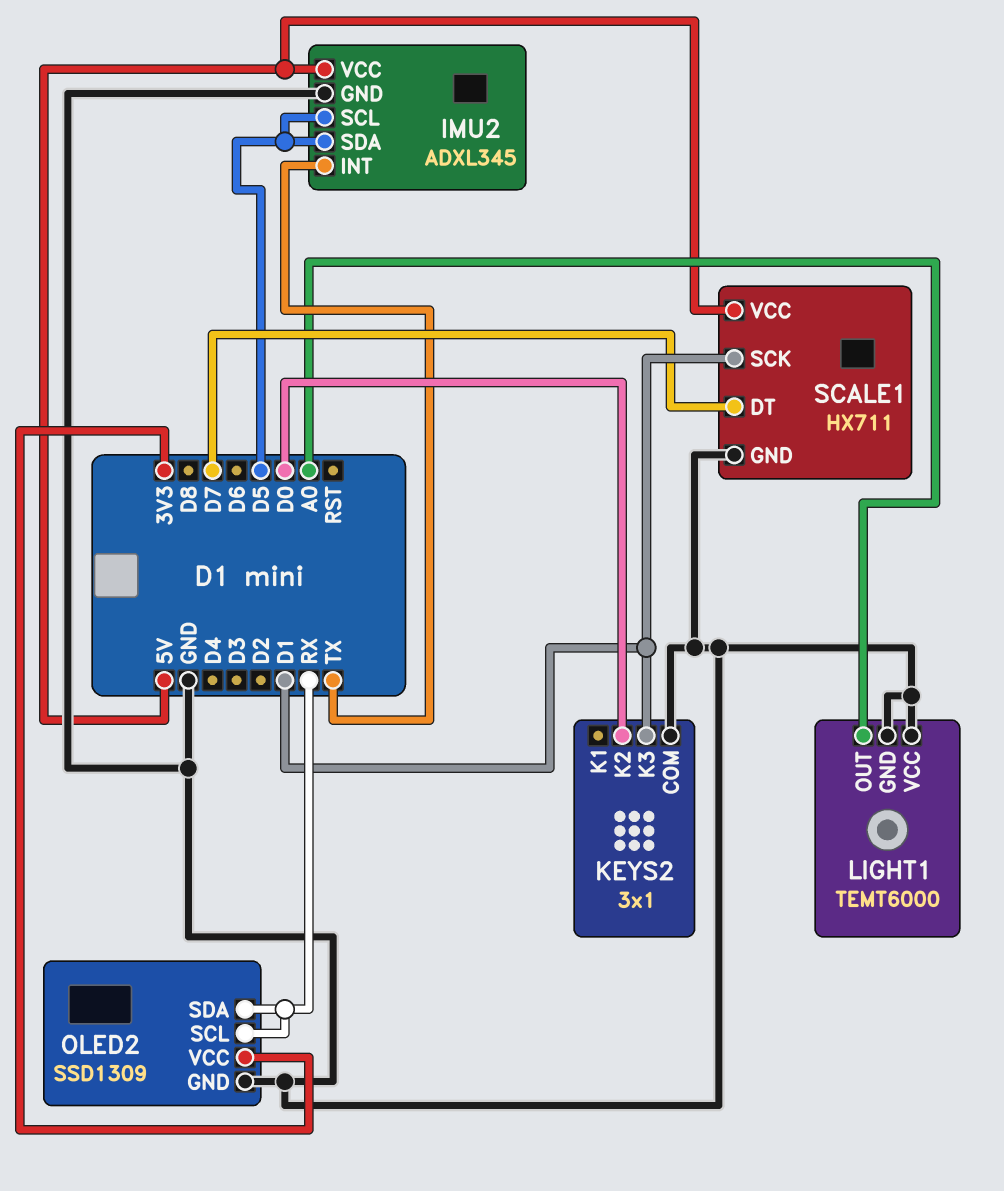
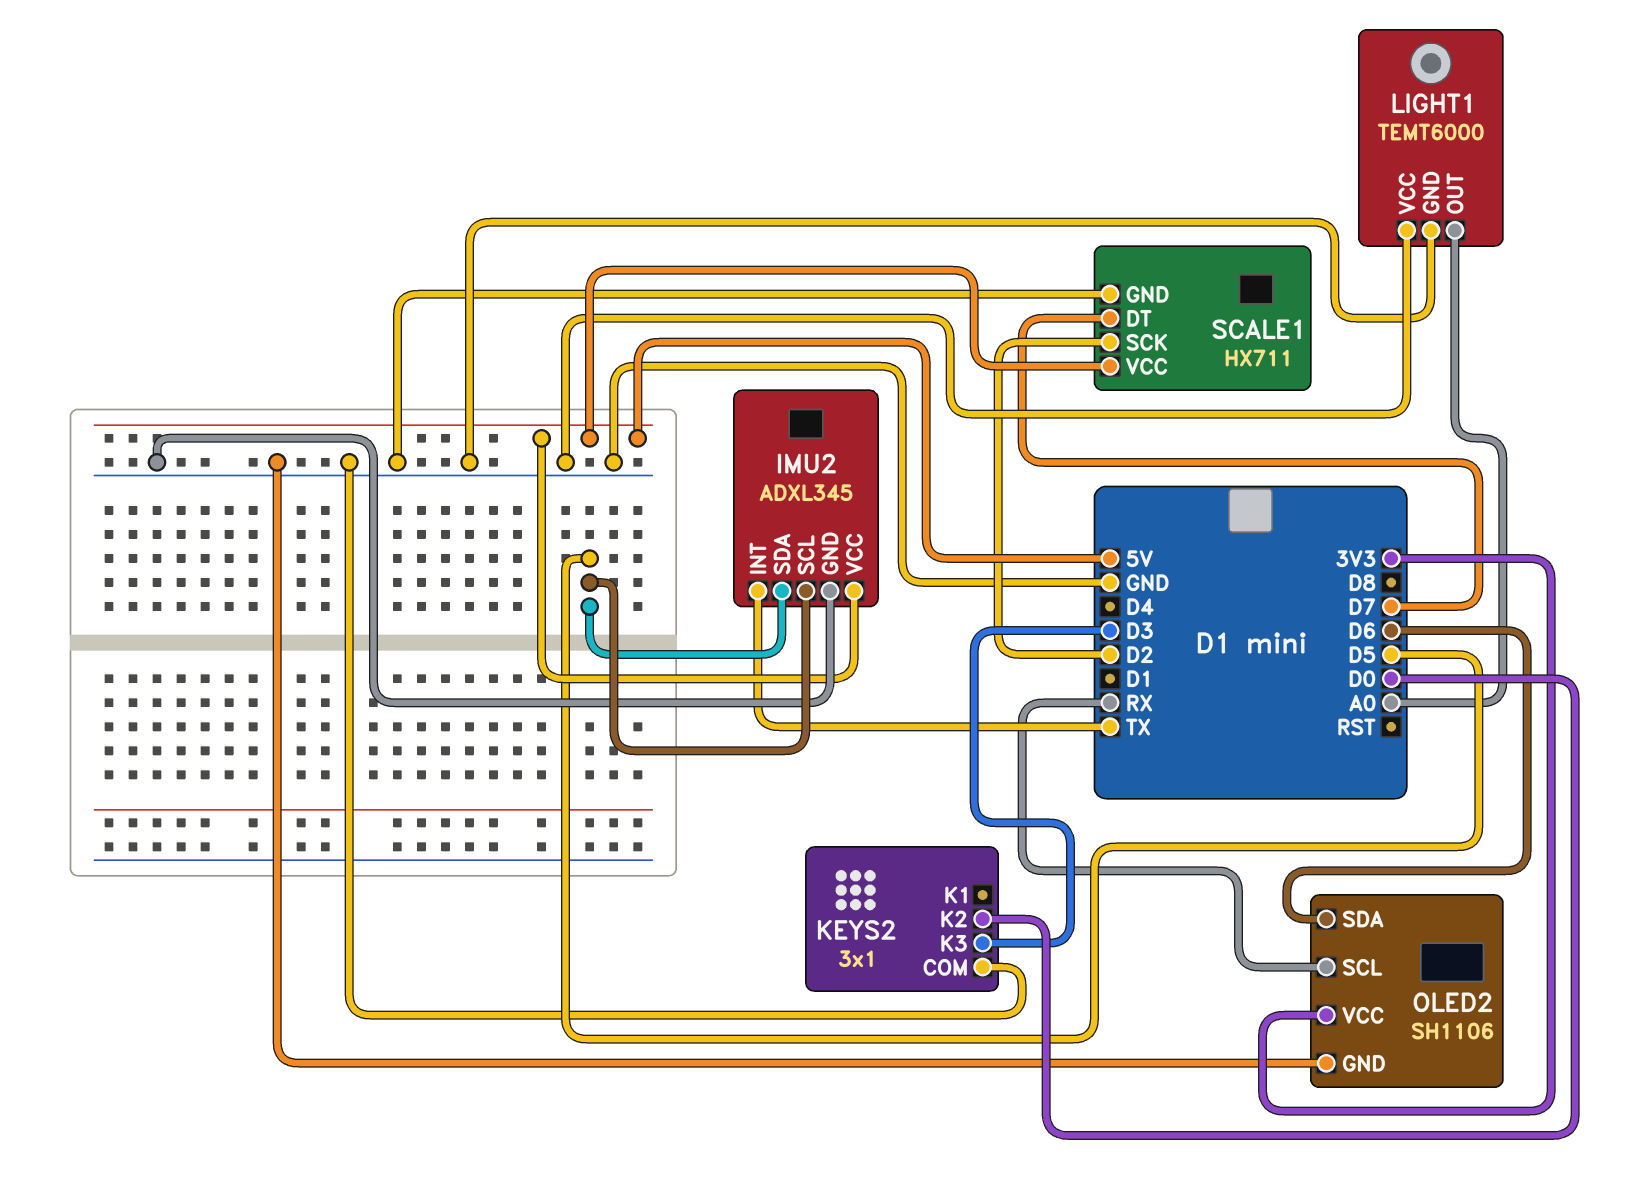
KEYS2 pin K3: D1 -> D3
OLED2: SSD1309 -> SH1106
OLED2 pin SDA: RX -> D6
SCALE1 pin SCK: D1 -> D2

